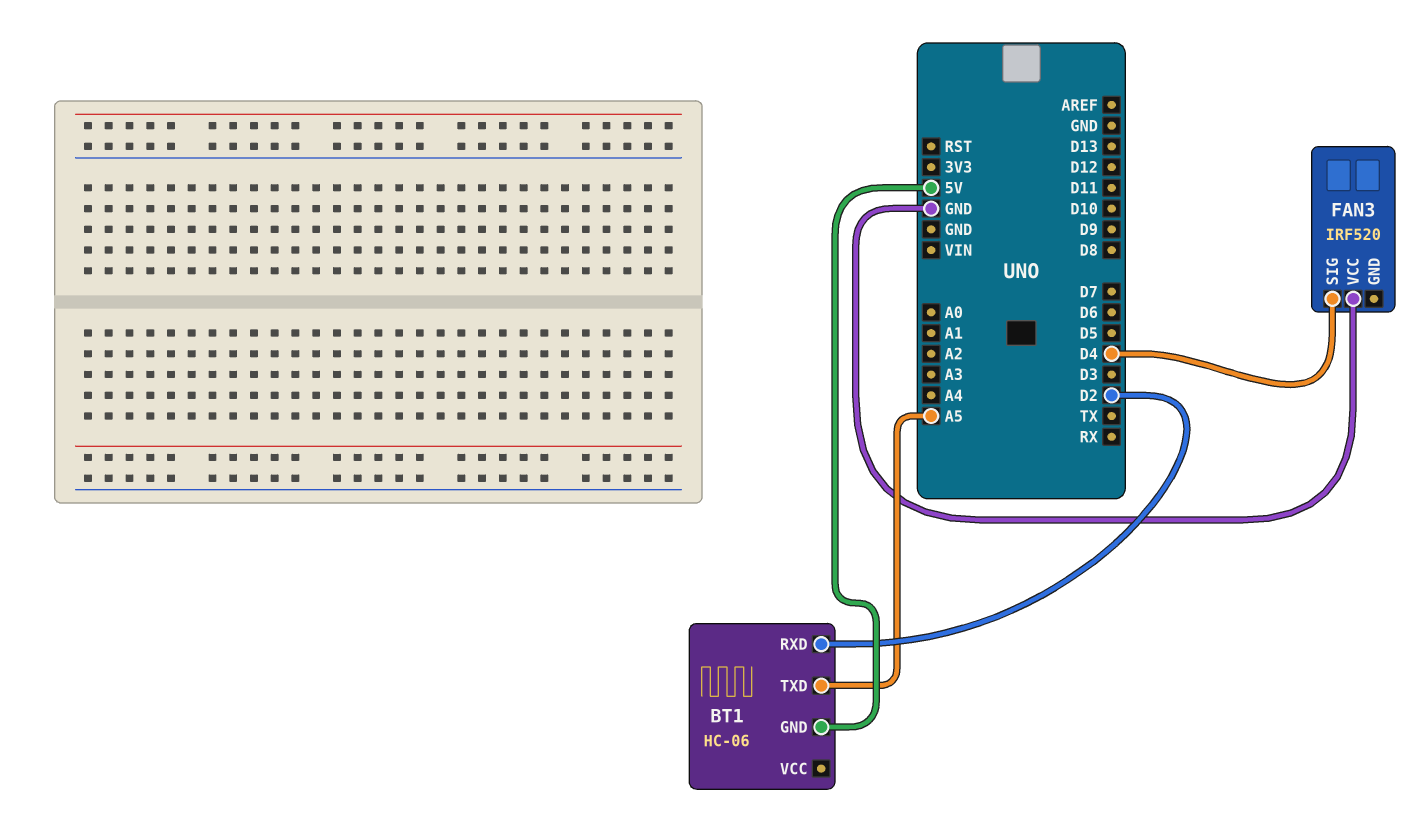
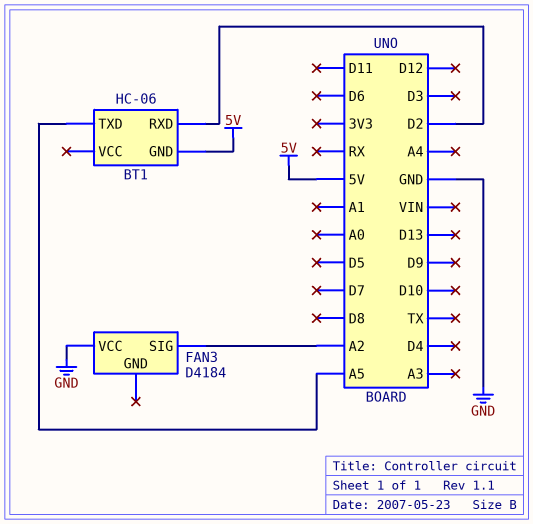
FAN3: IRF520 -> D4184
FAN3 pin SIG: D4 -> A2

